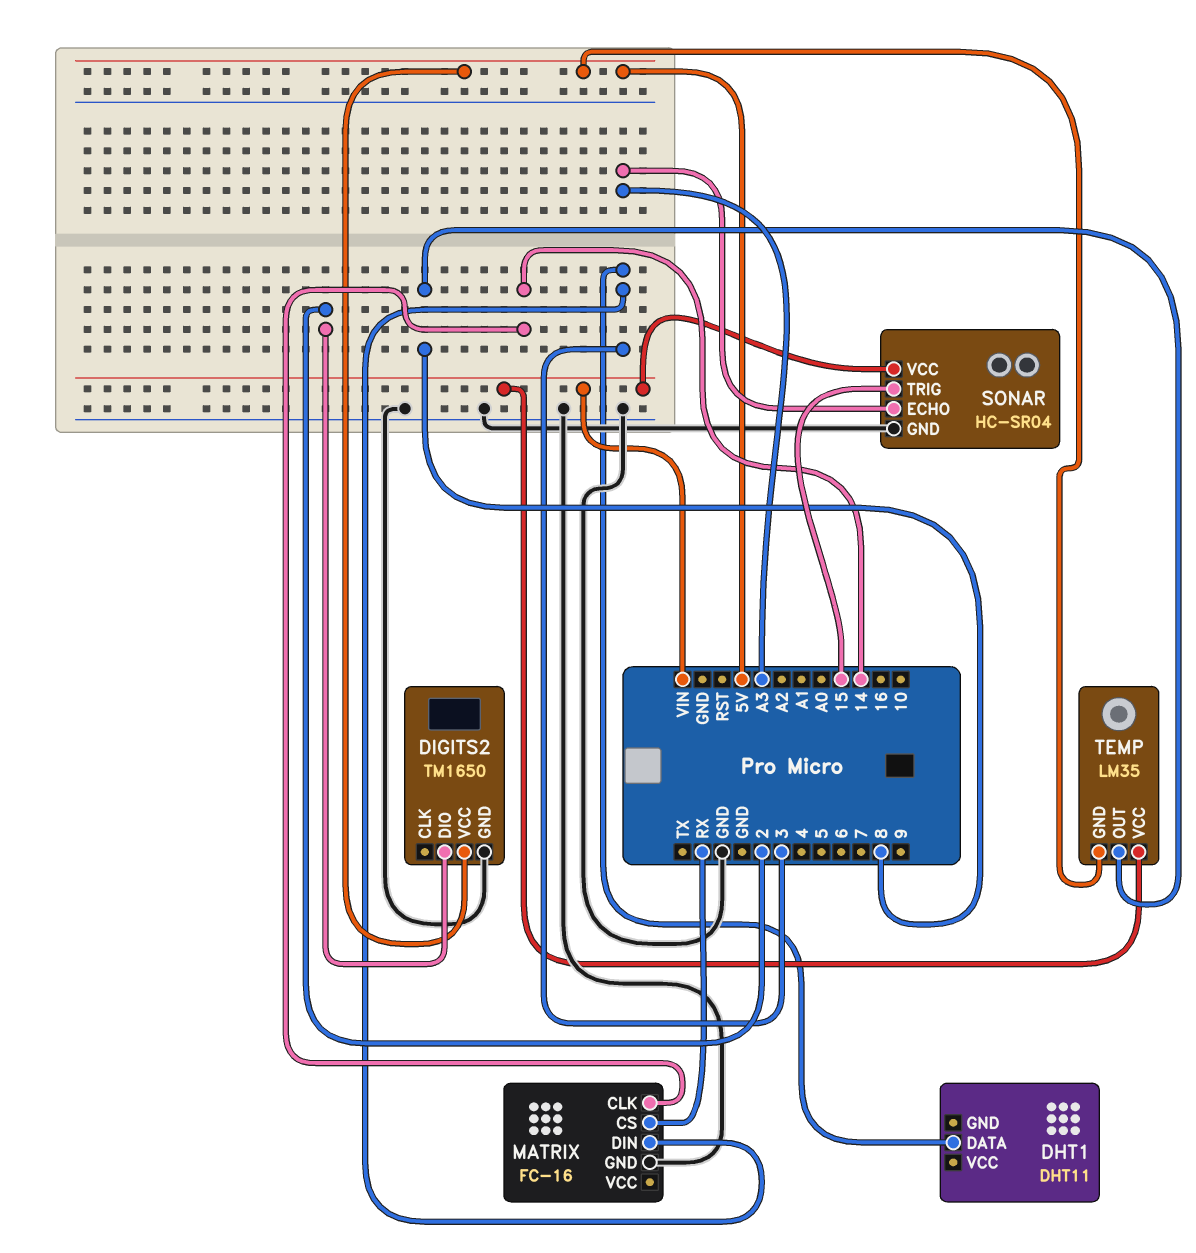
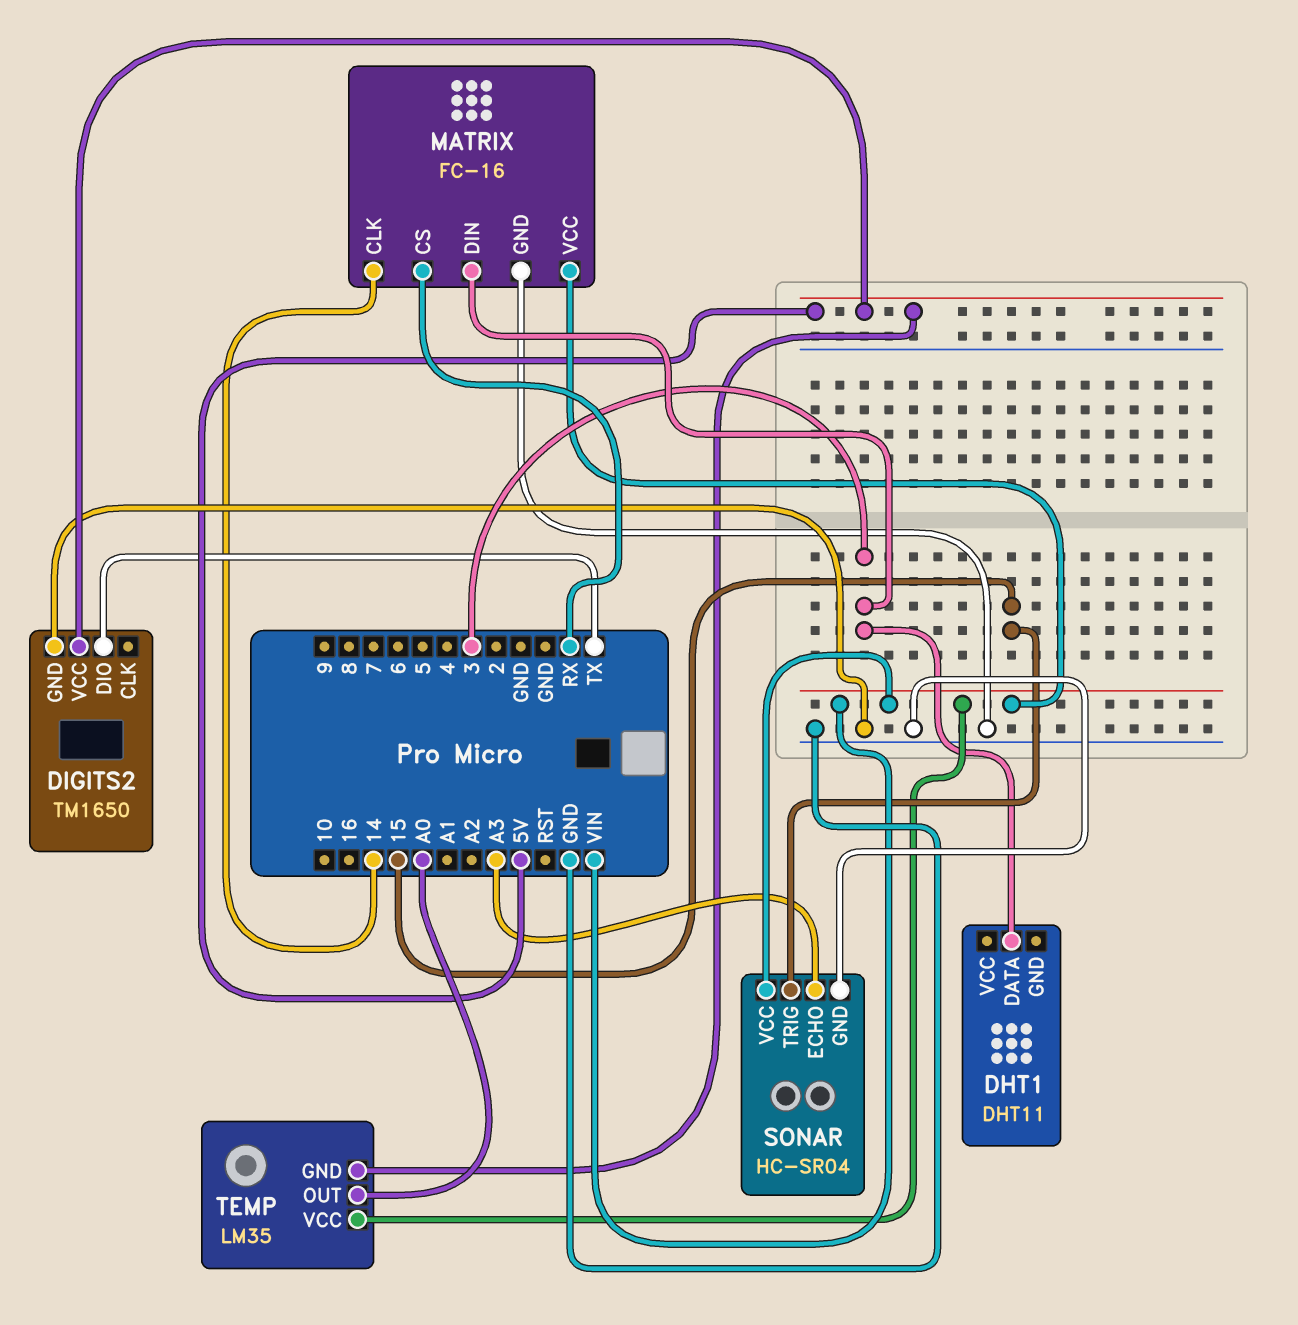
DIGITS2 pin DIO: 2 -> TX
MATRIX pin VCC: none -> VIN
TEMP pin OUT: 8 -> A0

